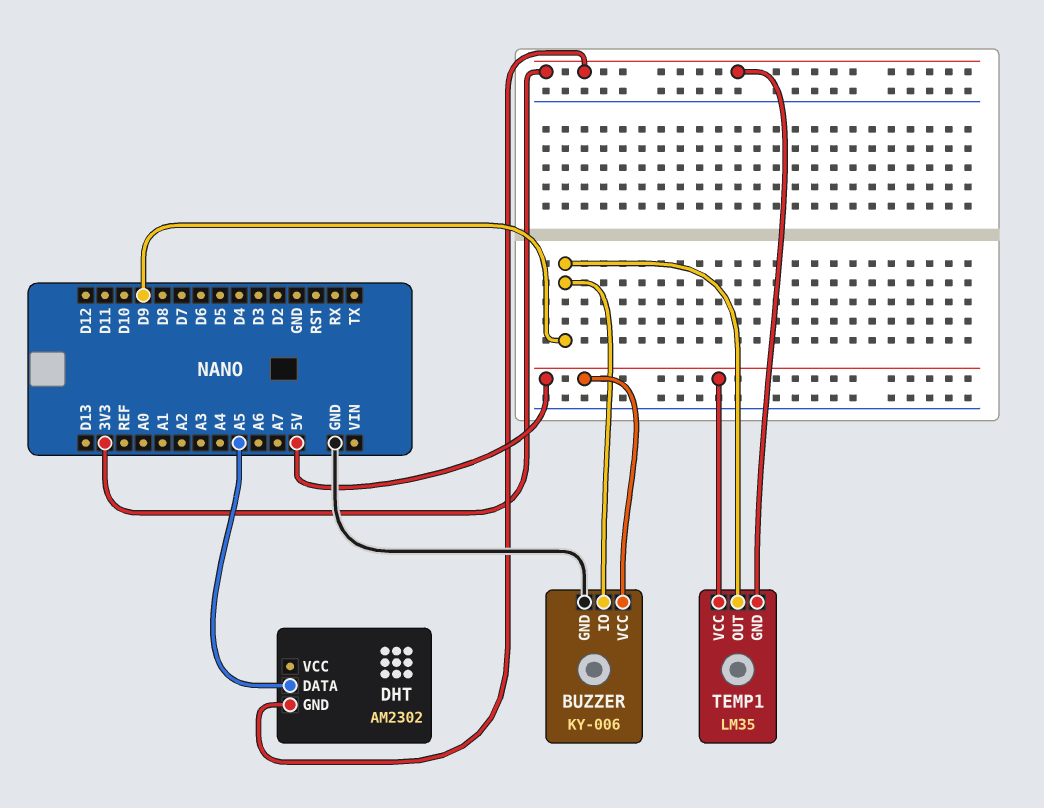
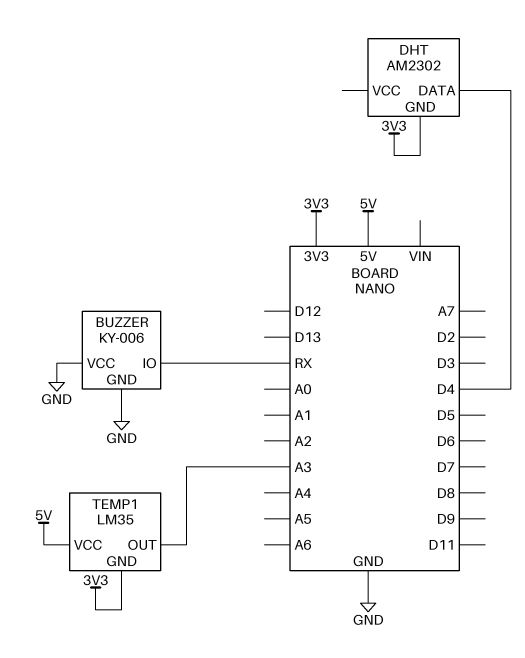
BUZZER pin IO: D9 -> RX
BUZZER pin VCC: 5V -> GND
DHT pin DATA: A5 -> D4
TEMP1 pin OUT: D9 -> A3

